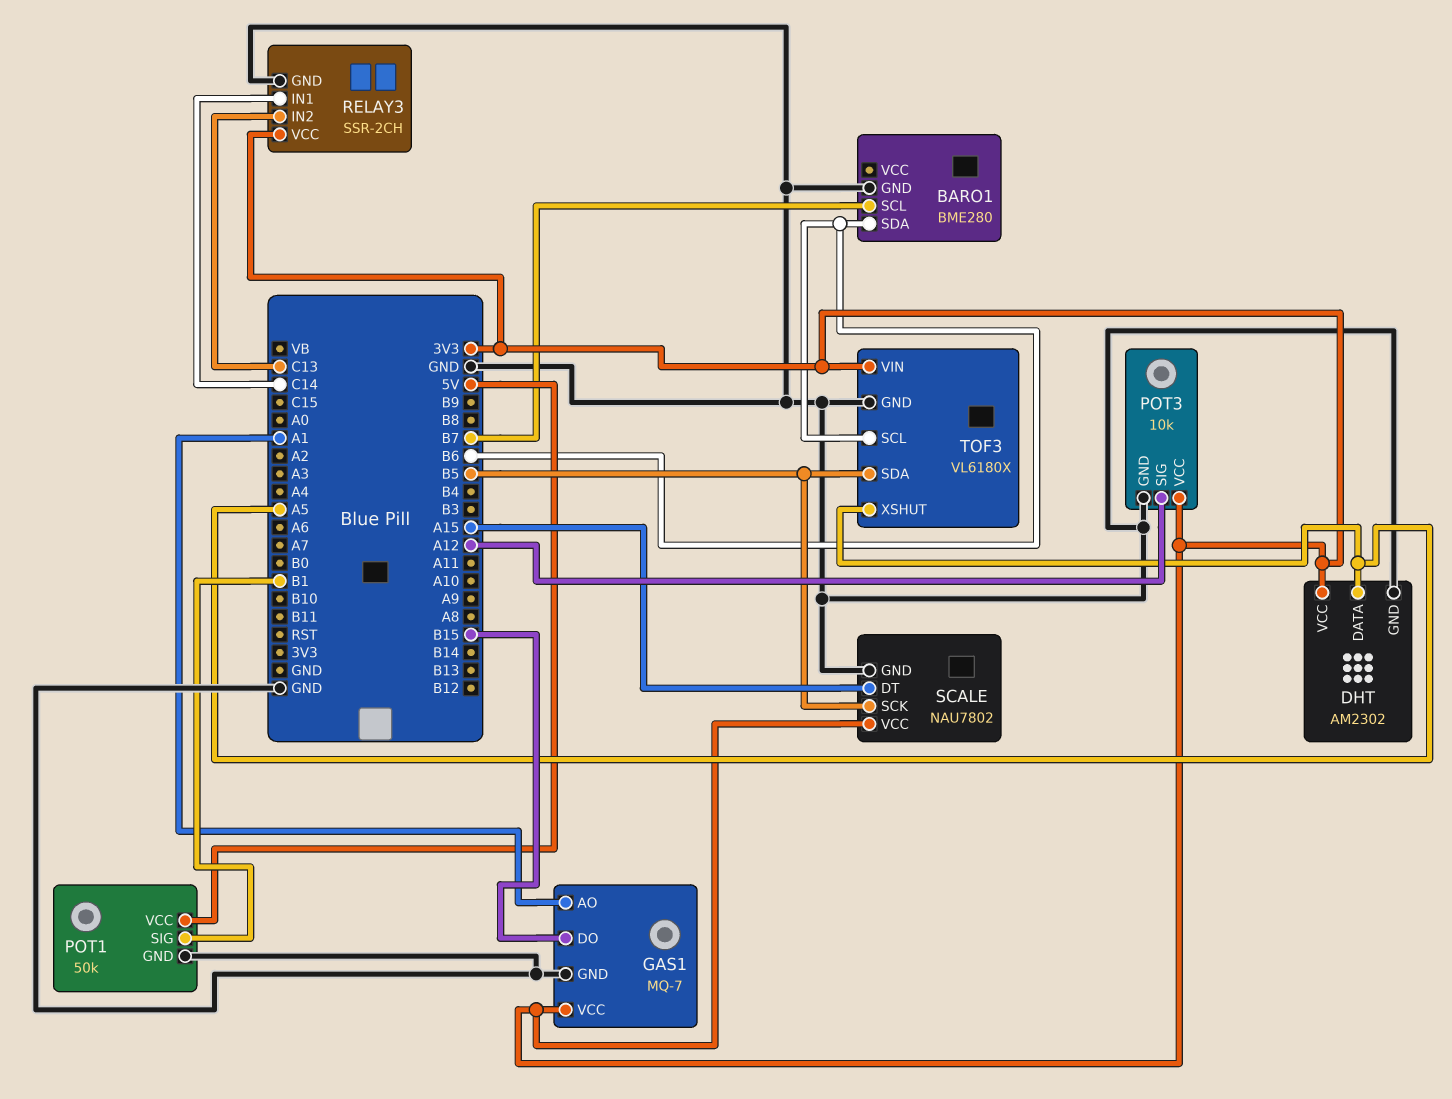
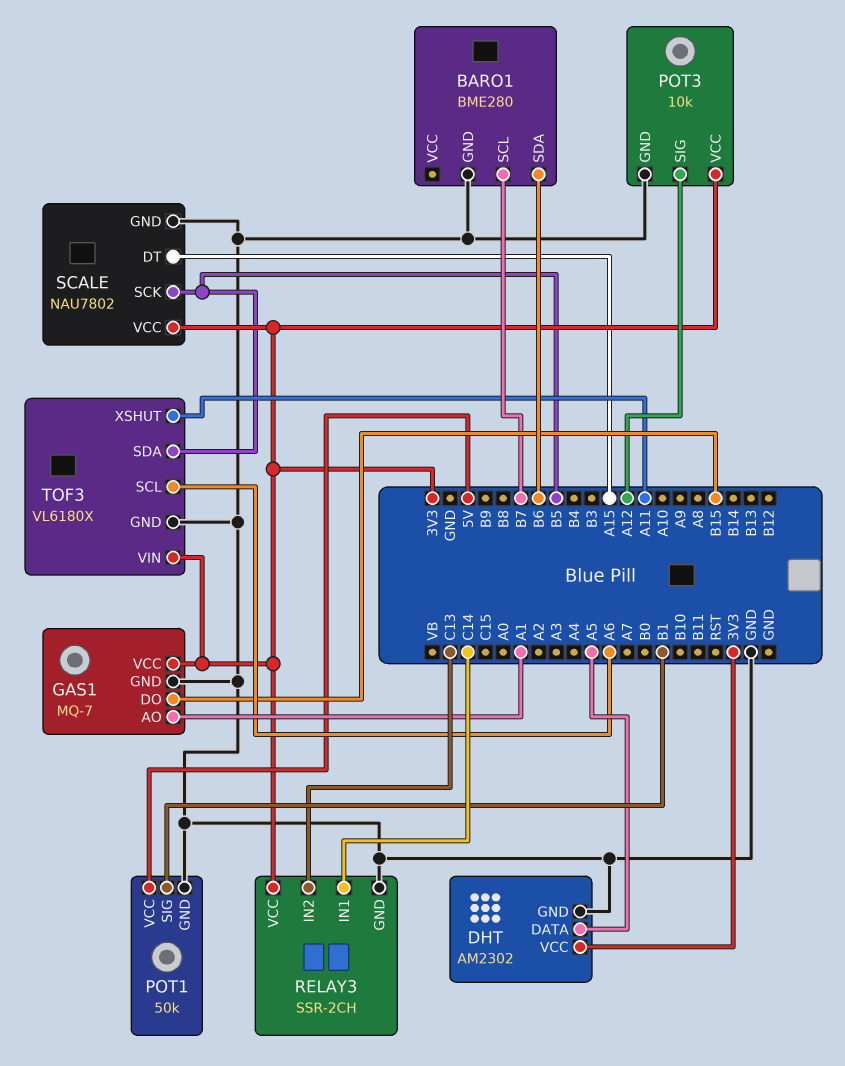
TOF3 pin SCL: B6 -> A6
TOF3 pin XSHUT: A5 -> A11

